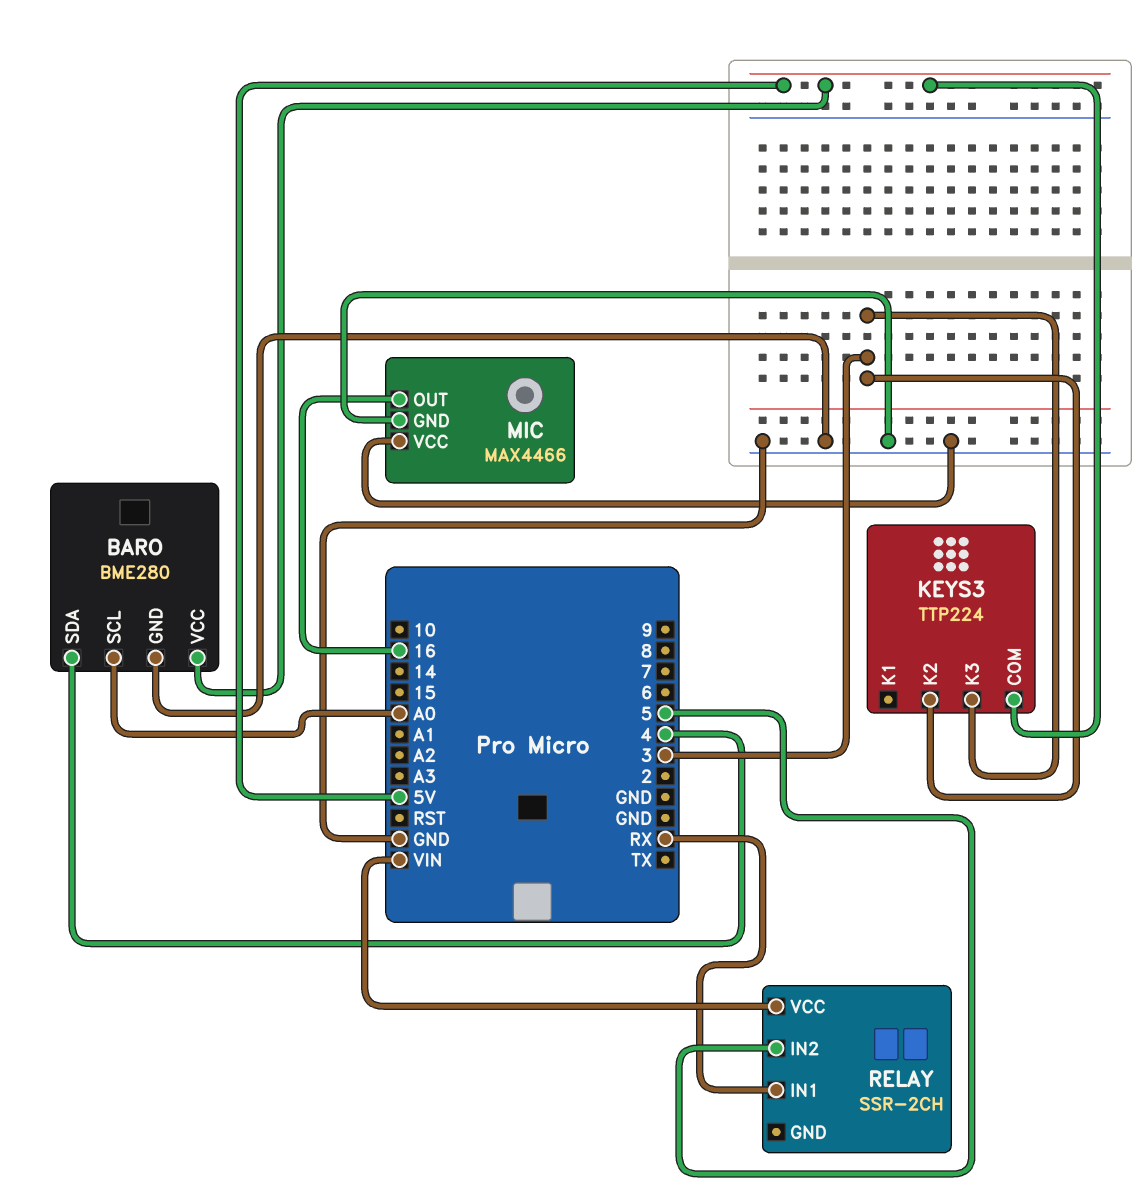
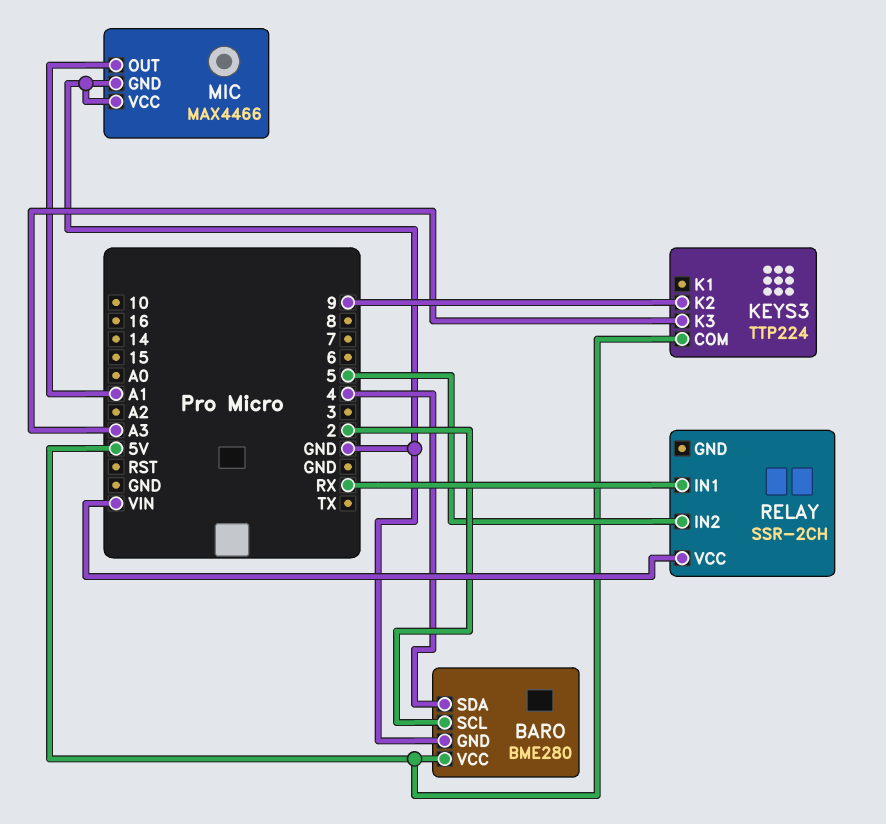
BARO pin SCL: A0 -> 2
KEYS3 pin K2: 3 -> 9
KEYS3 pin K3: 3 -> A3
MIC pin OUT: 16 -> A1

